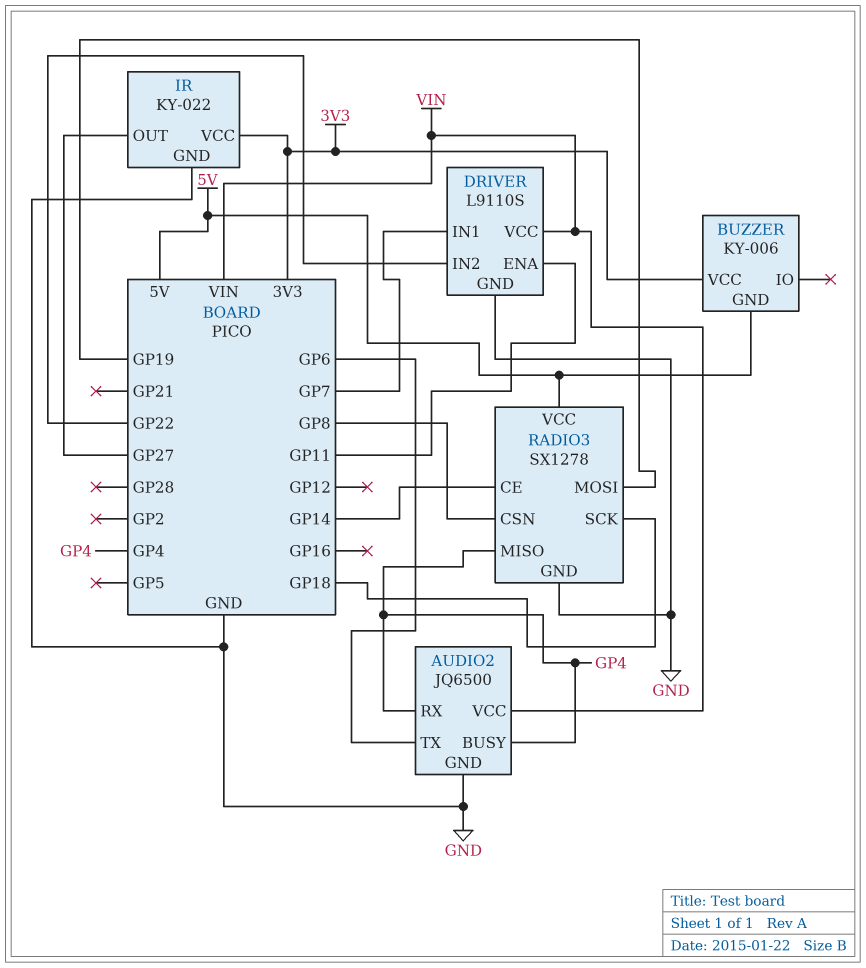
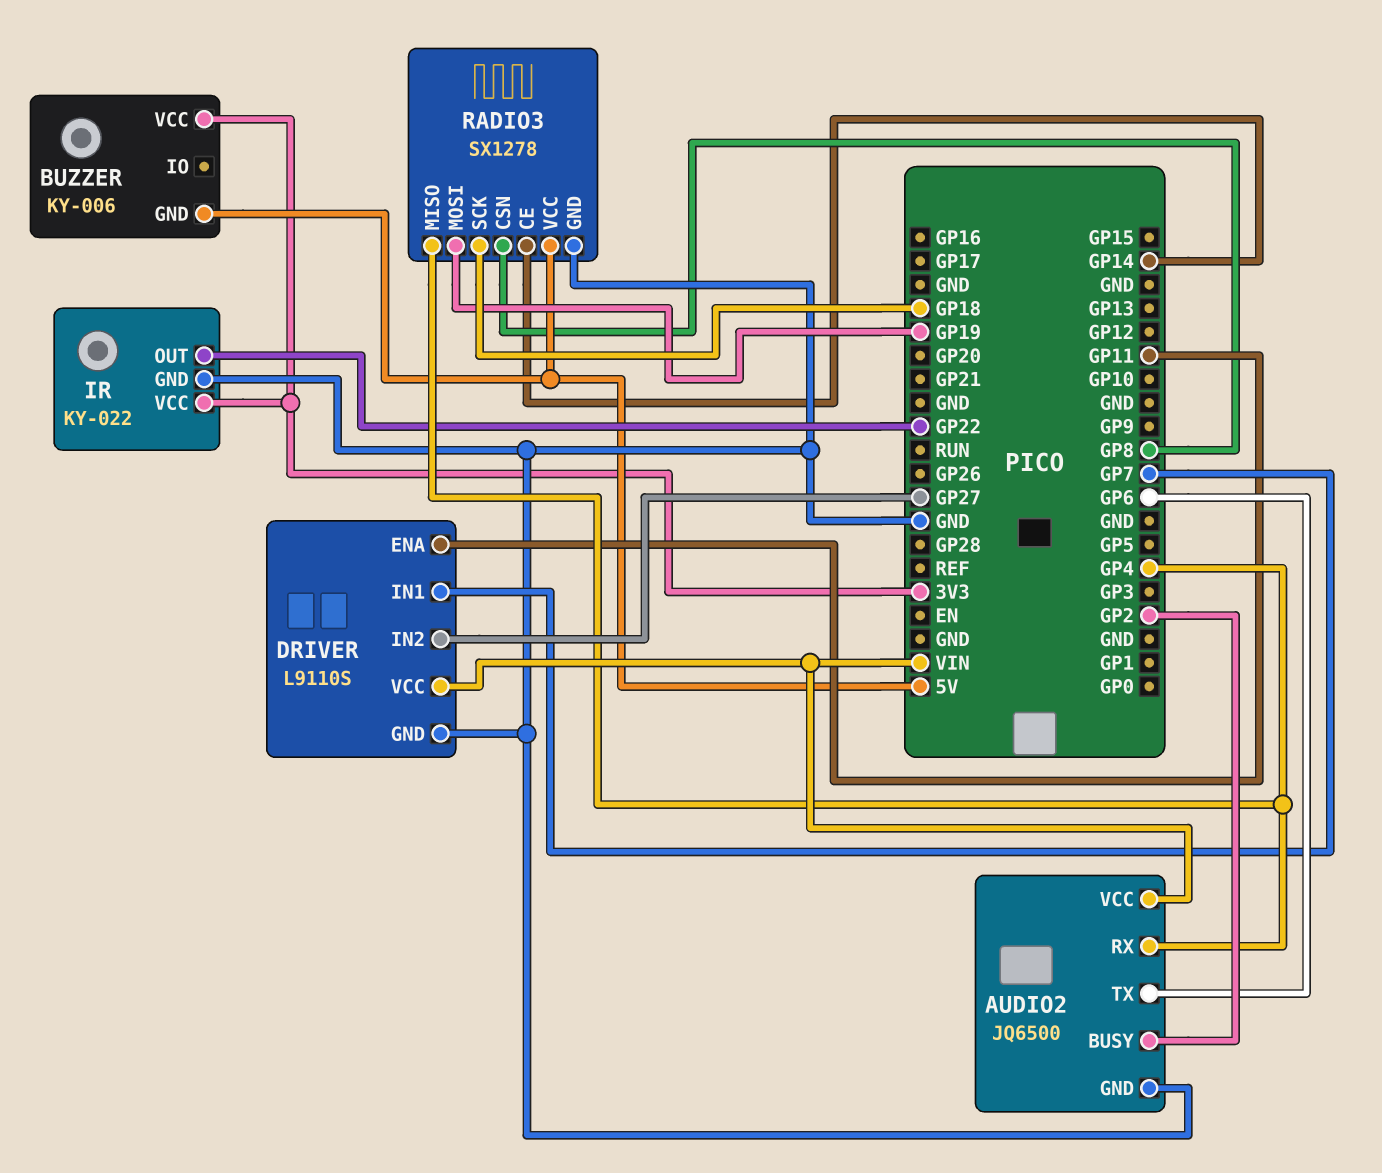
AUDIO2 pin BUSY: GP4 -> GP2
DRIVER pin IN2: GP22 -> GP27
IR pin OUT: GP27 -> GP22

